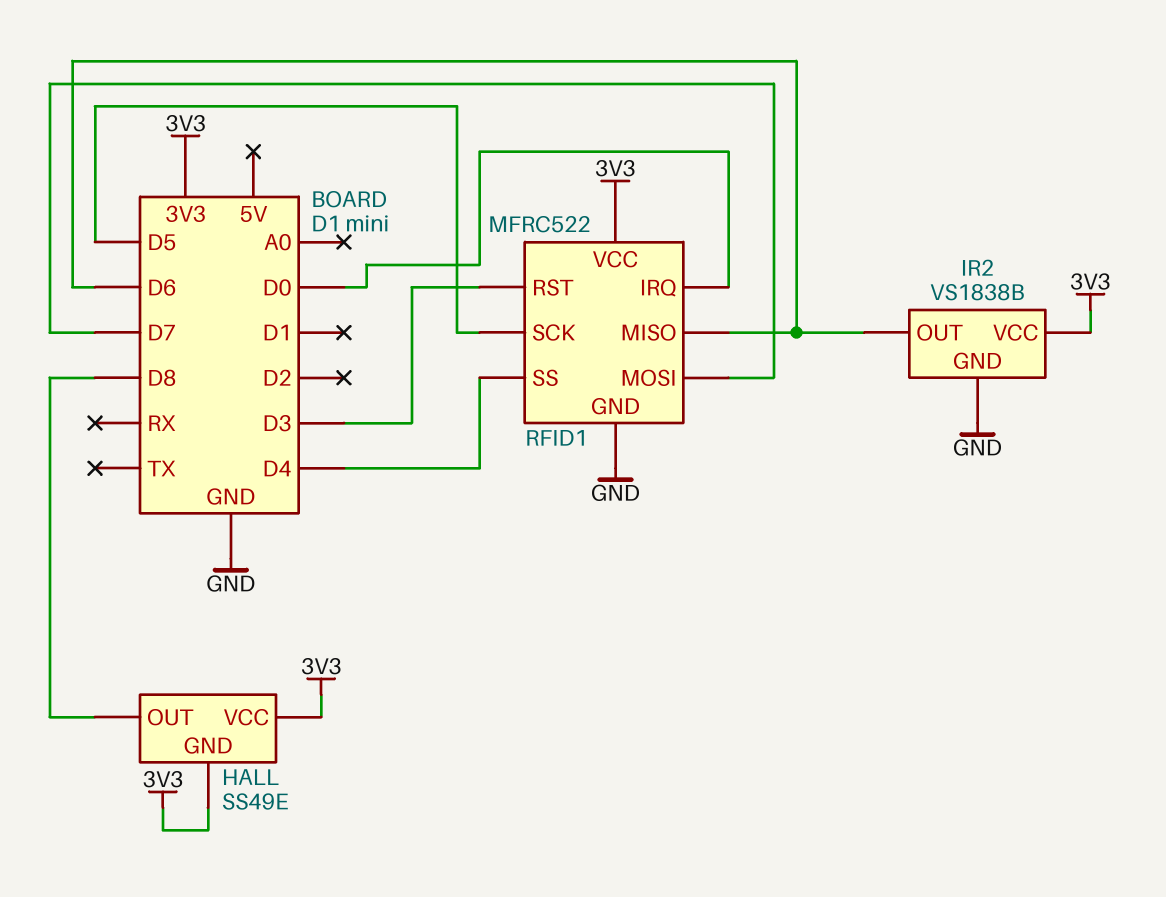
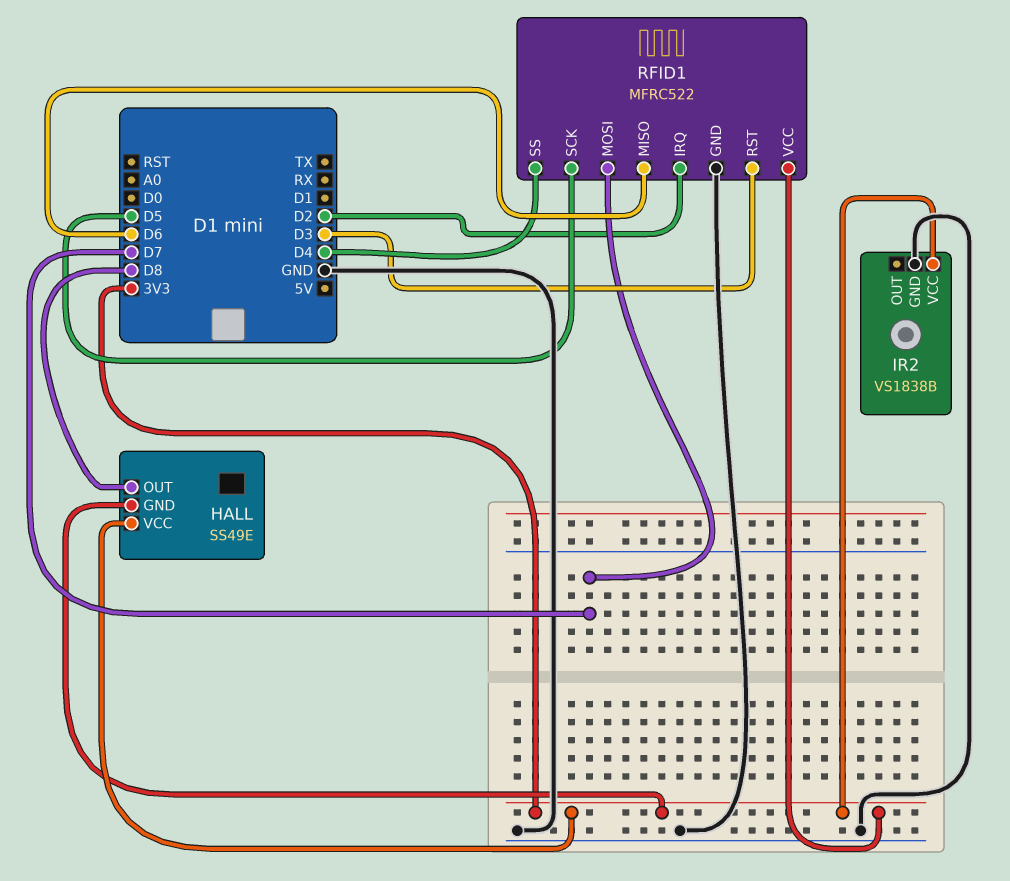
IR2 pin OUT: D6 -> none
RFID1 pin IRQ: D0 -> D2

